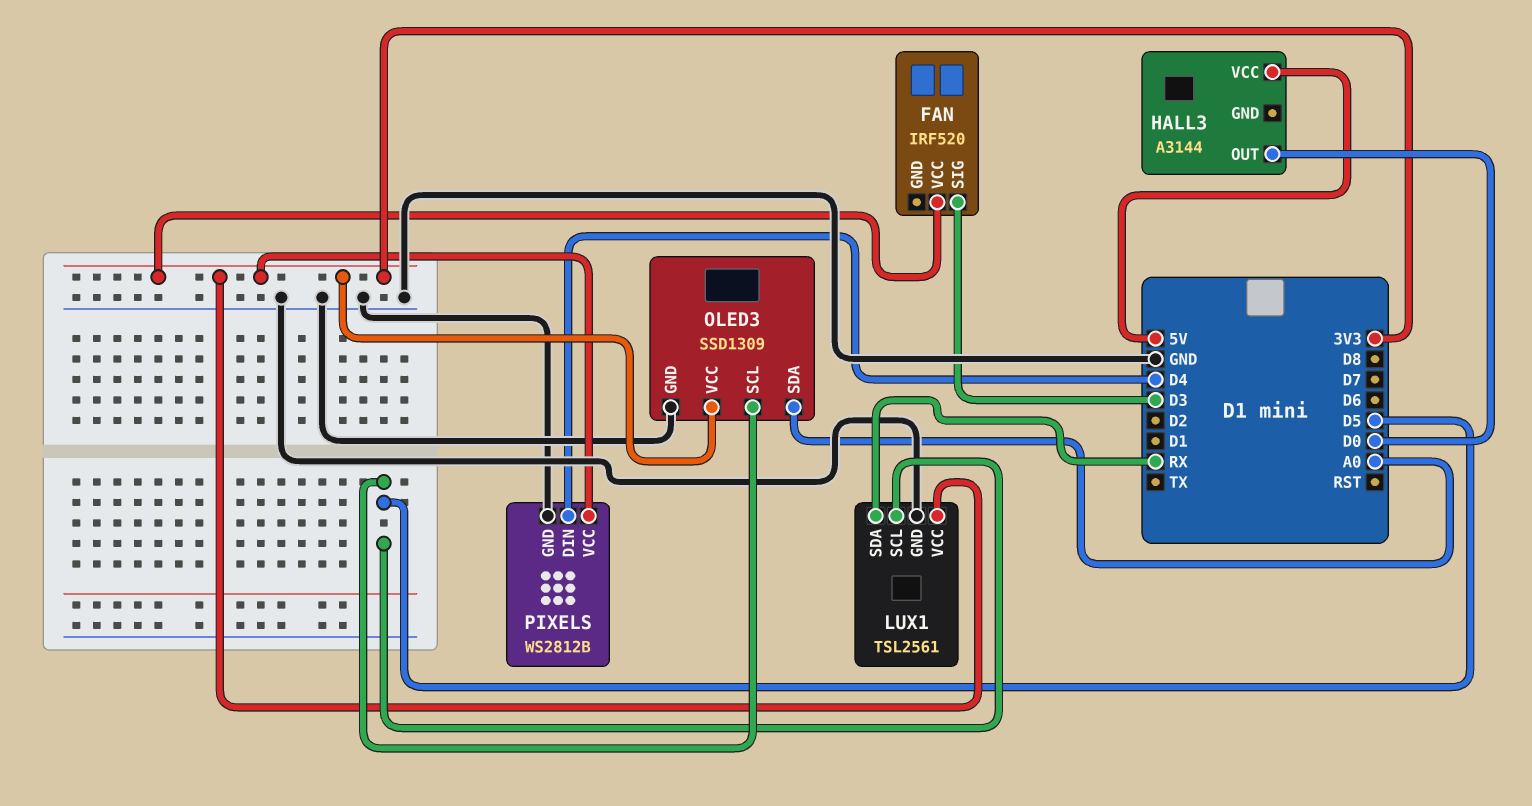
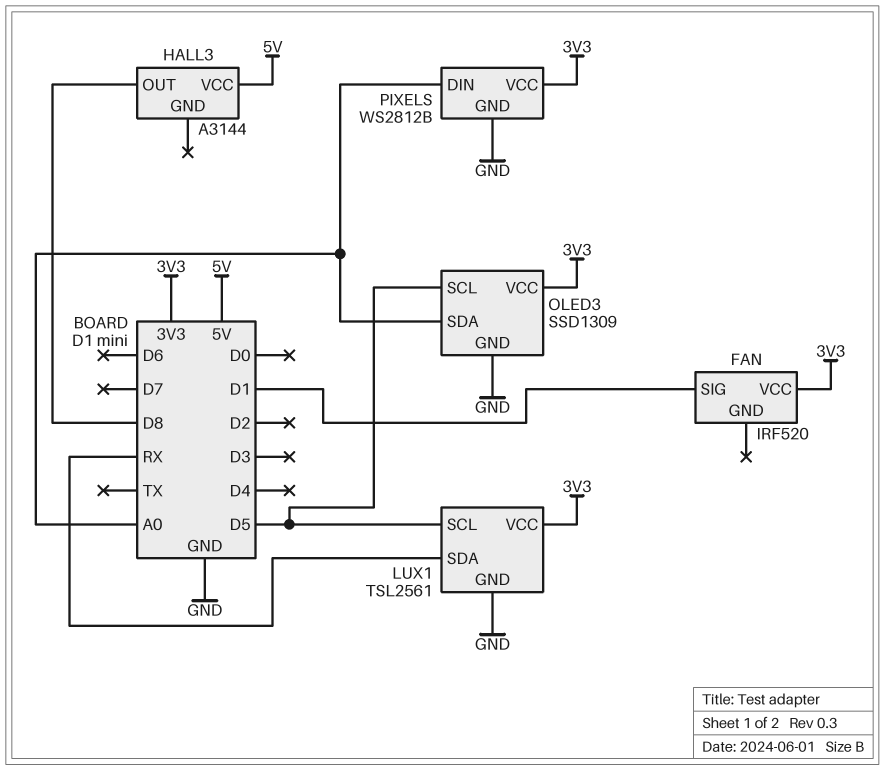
FAN pin SIG: D3 -> D1
HALL3 pin OUT: D0 -> D8
PIXELS pin DIN: D4 -> A0

